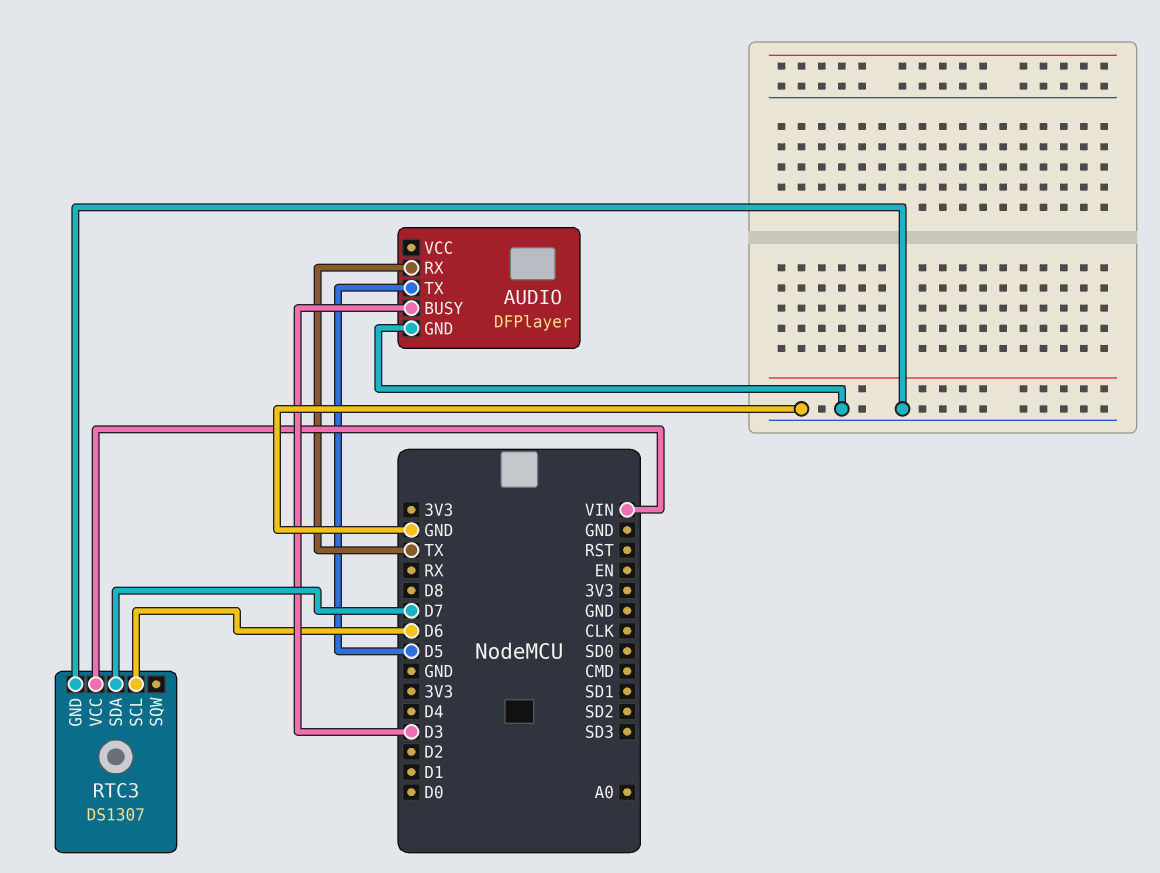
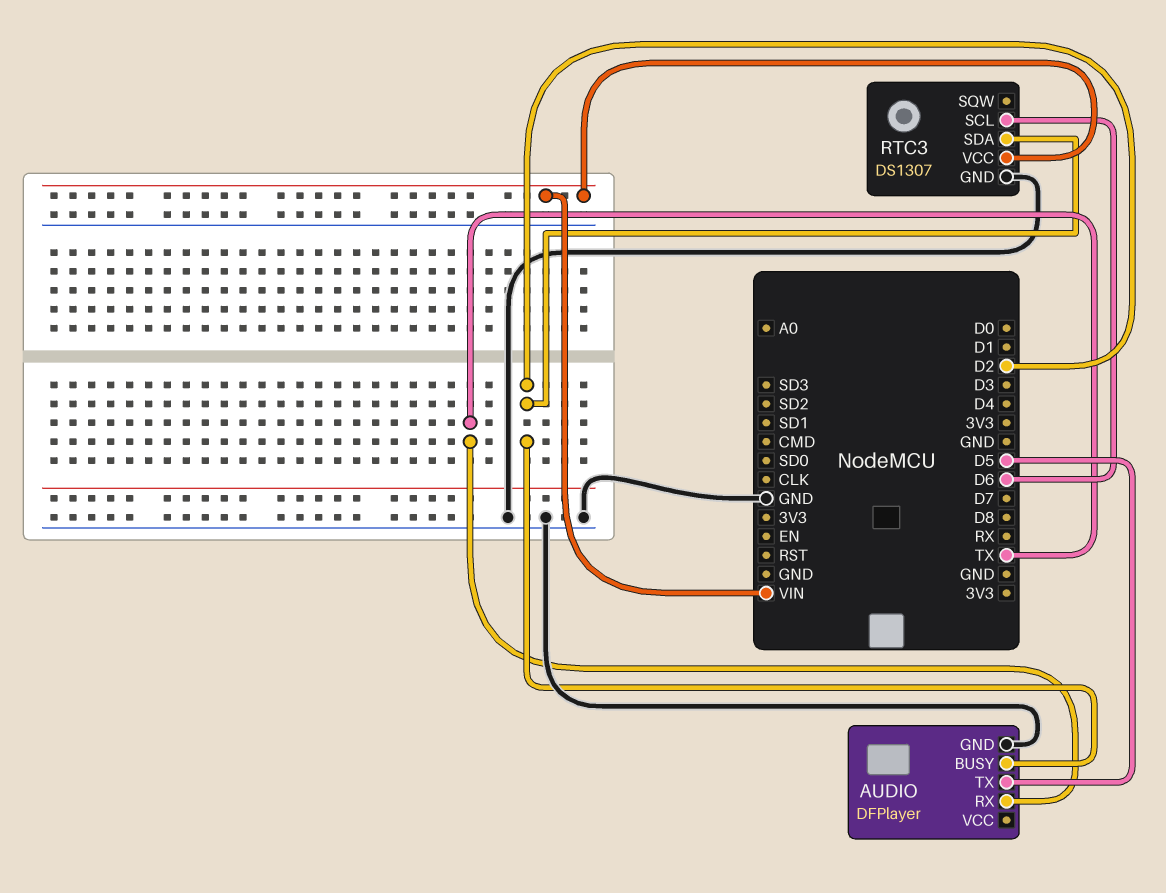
AUDIO pin BUSY: D3 -> D2
RTC3 pin SDA: D7 -> D2

